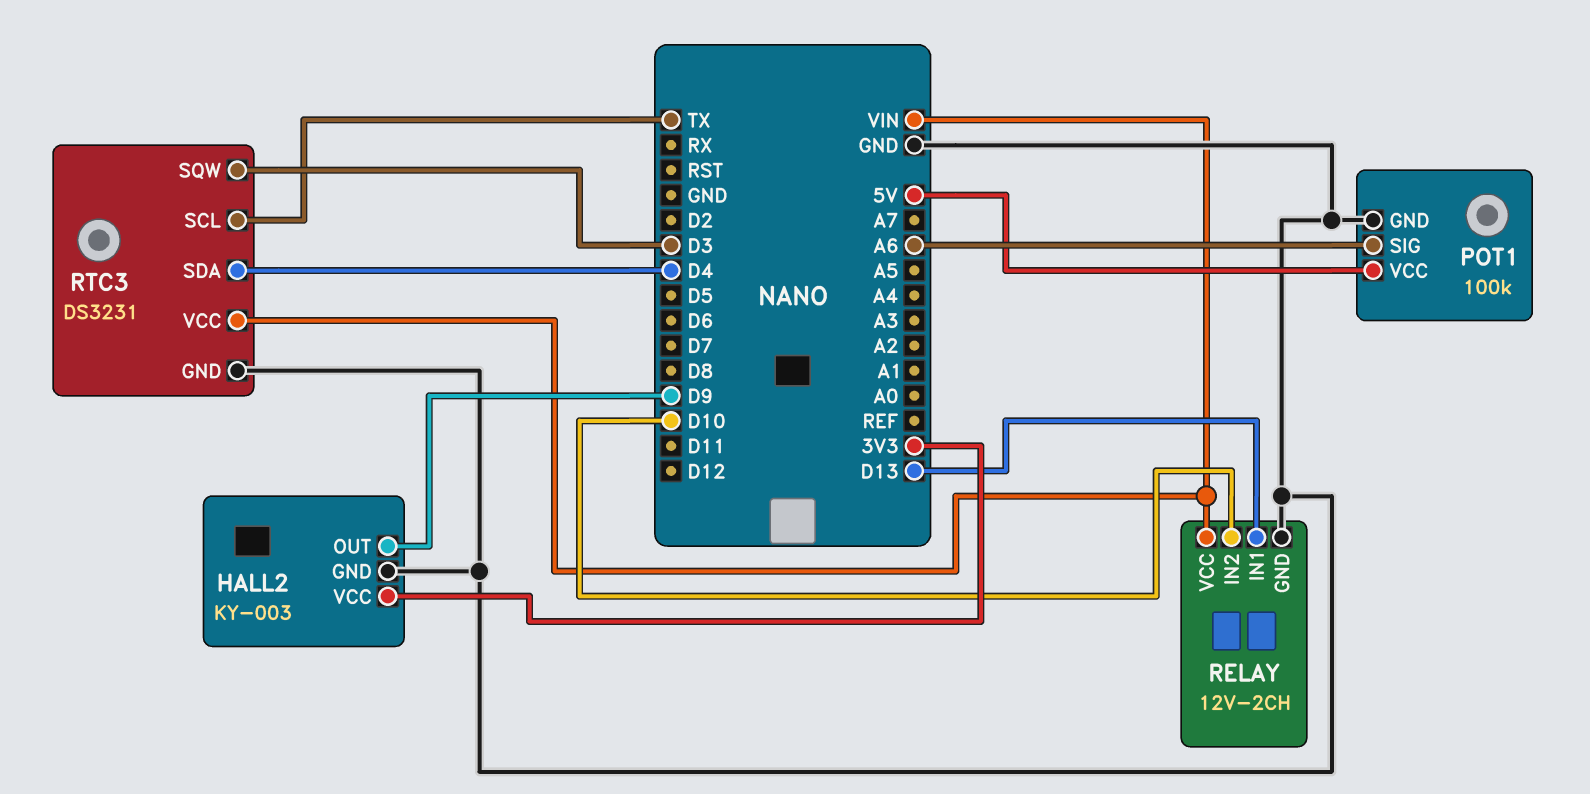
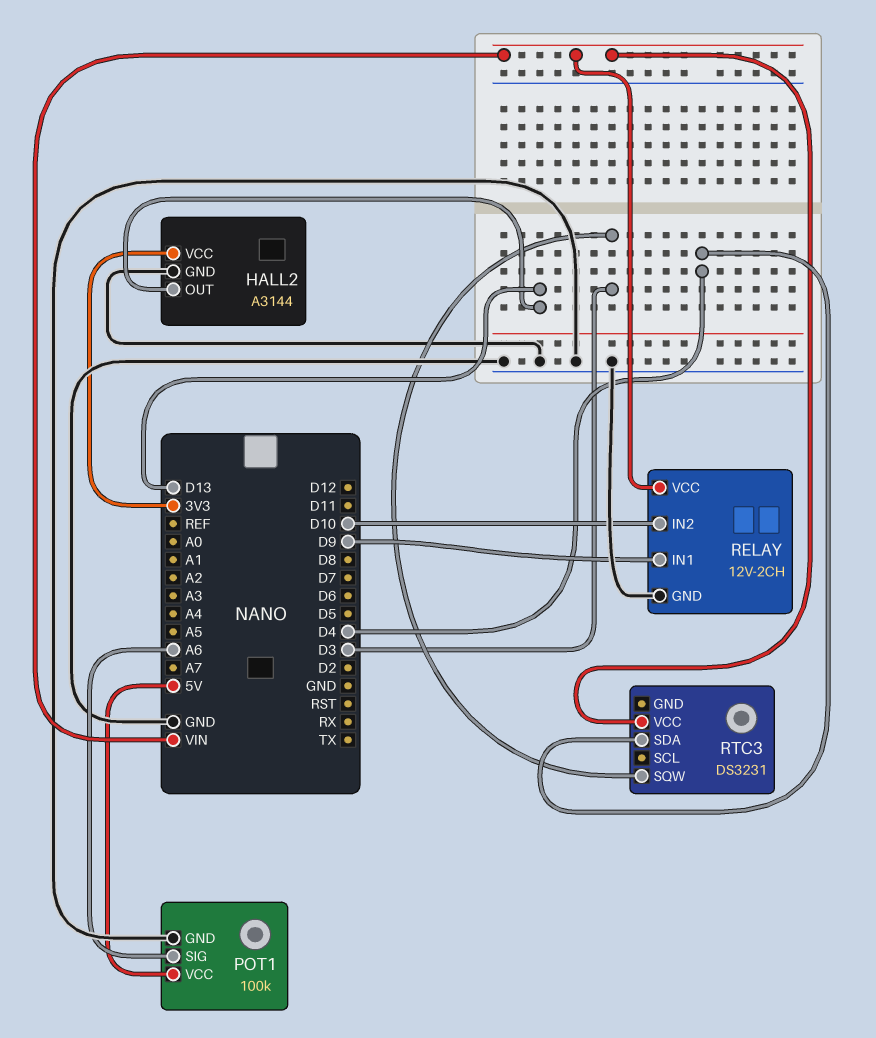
HALL2: KY-003 -> A3144
HALL2 pin OUT: D9 -> D13
RELAY pin IN1: D13 -> D9
RTC3 pin GND: GND -> none
RTC3 pin SCL: TX -> none

